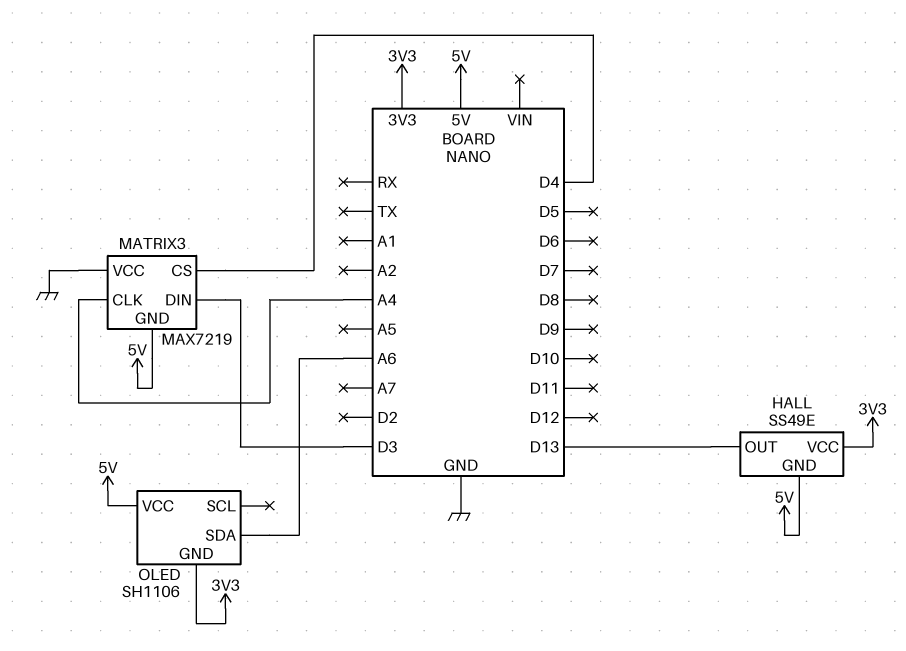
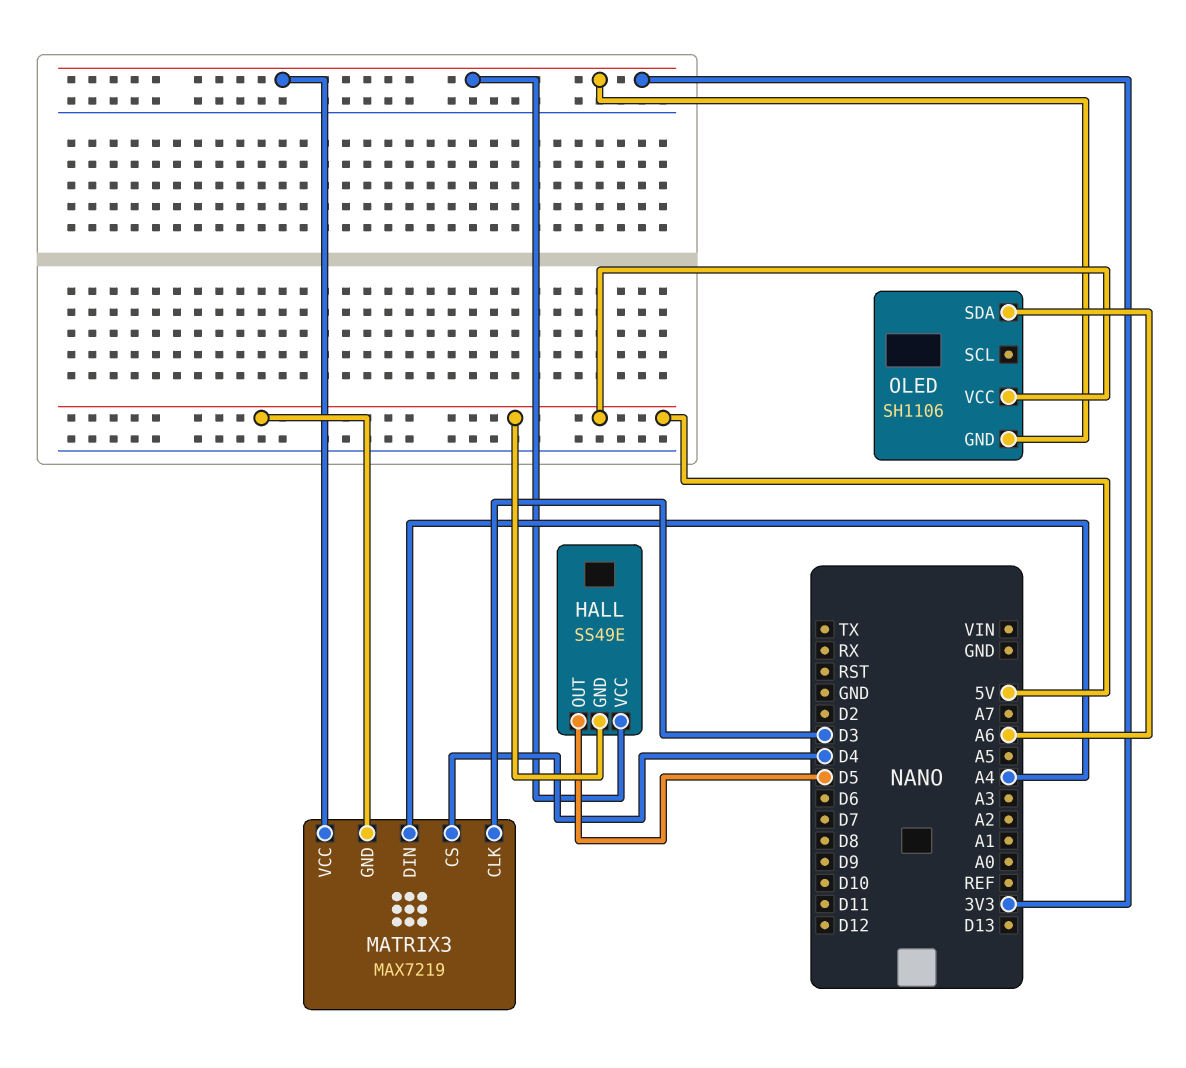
HALL pin OUT: D13 -> D5
MATRIX3 pin CLK: A4 -> D3
MATRIX3 pin DIN: D3 -> A4
MATRIX3 pin VCC: GND -> 3V3

